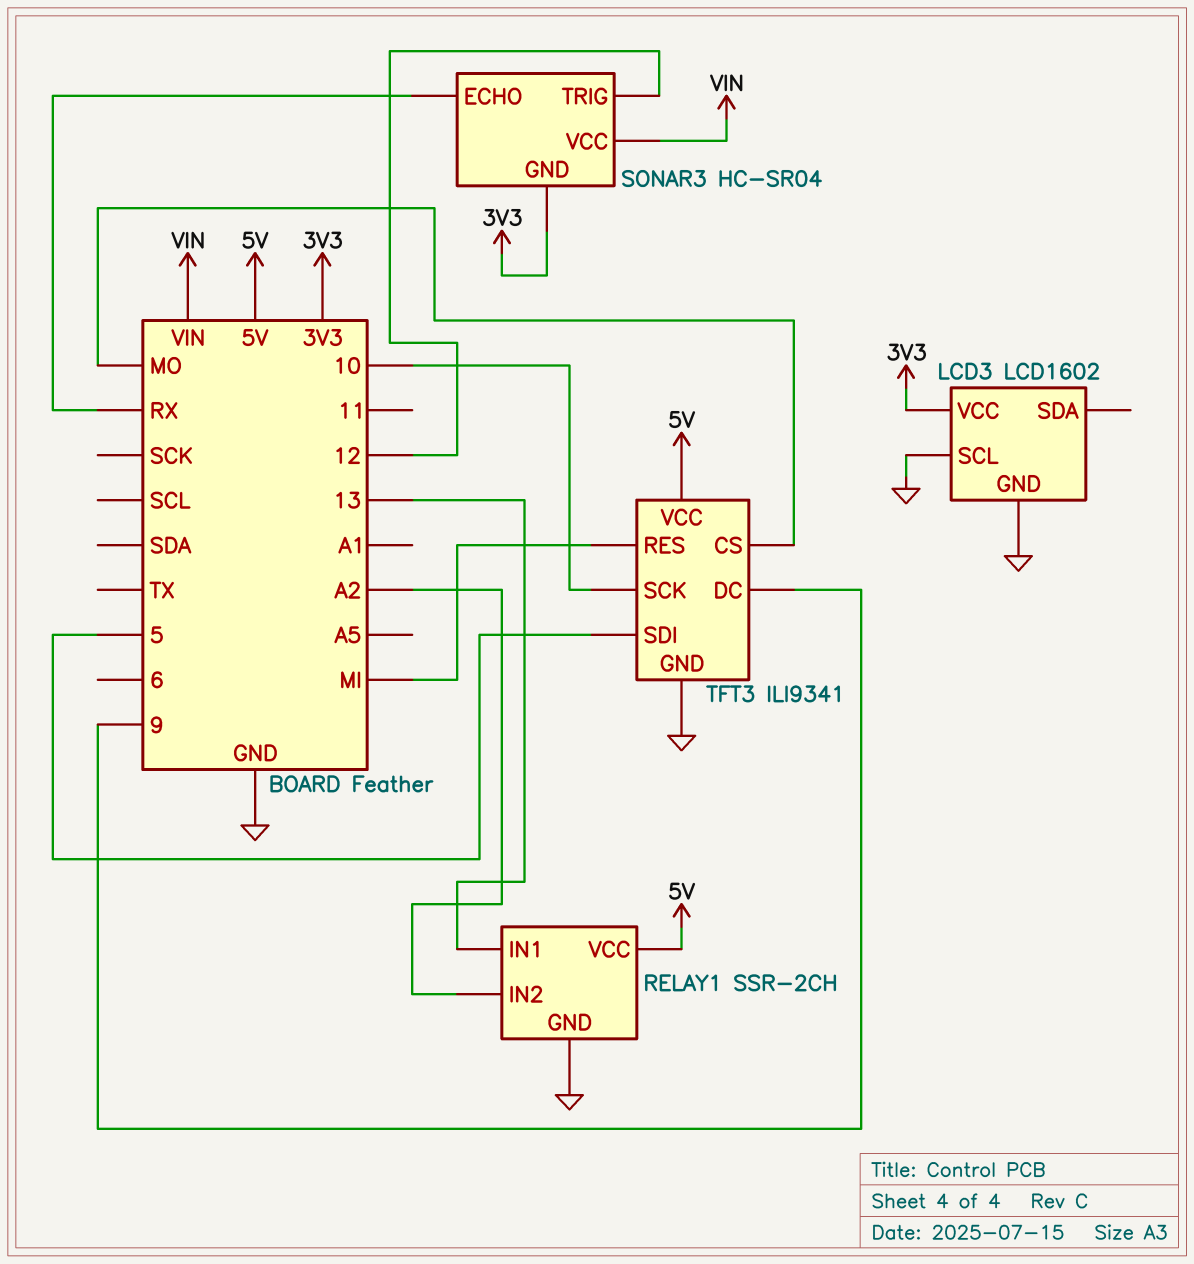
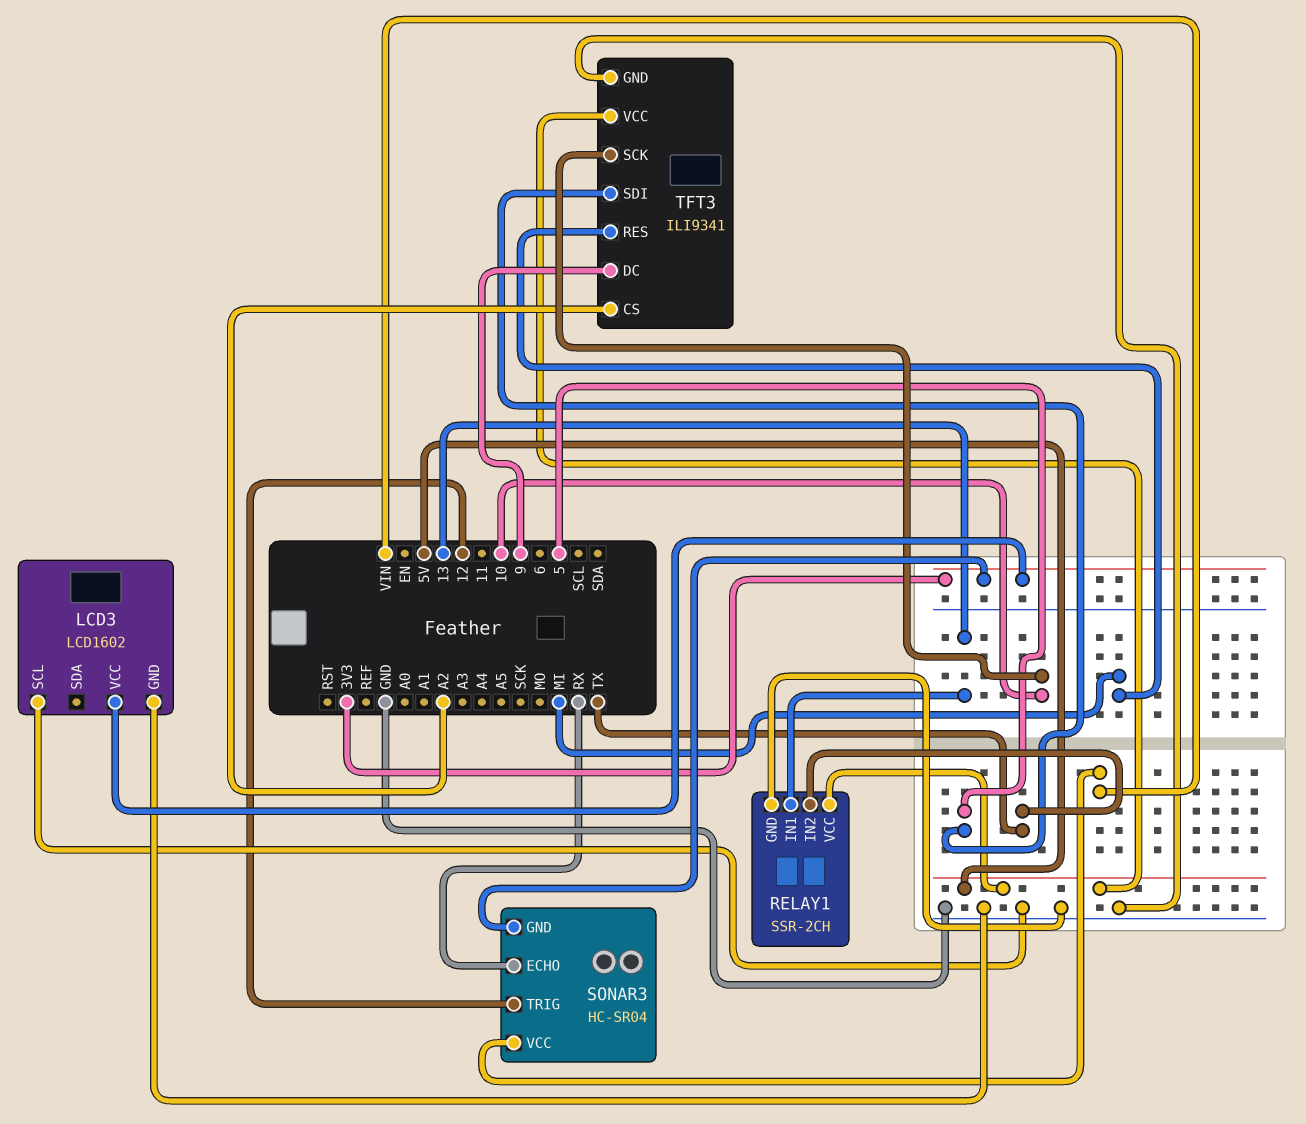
RELAY1 pin IN2: A2 -> TX
TFT3 pin CS: MO -> A2

